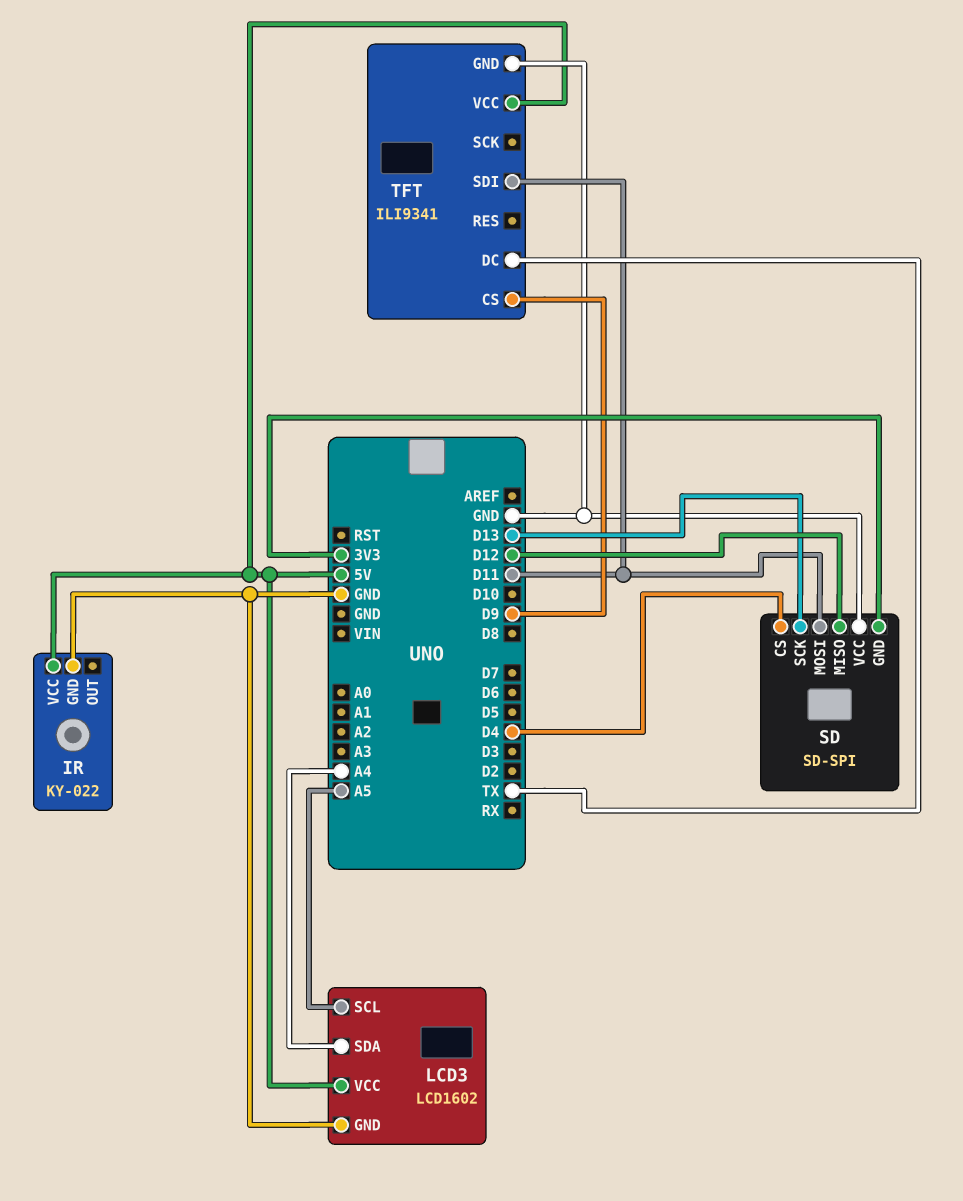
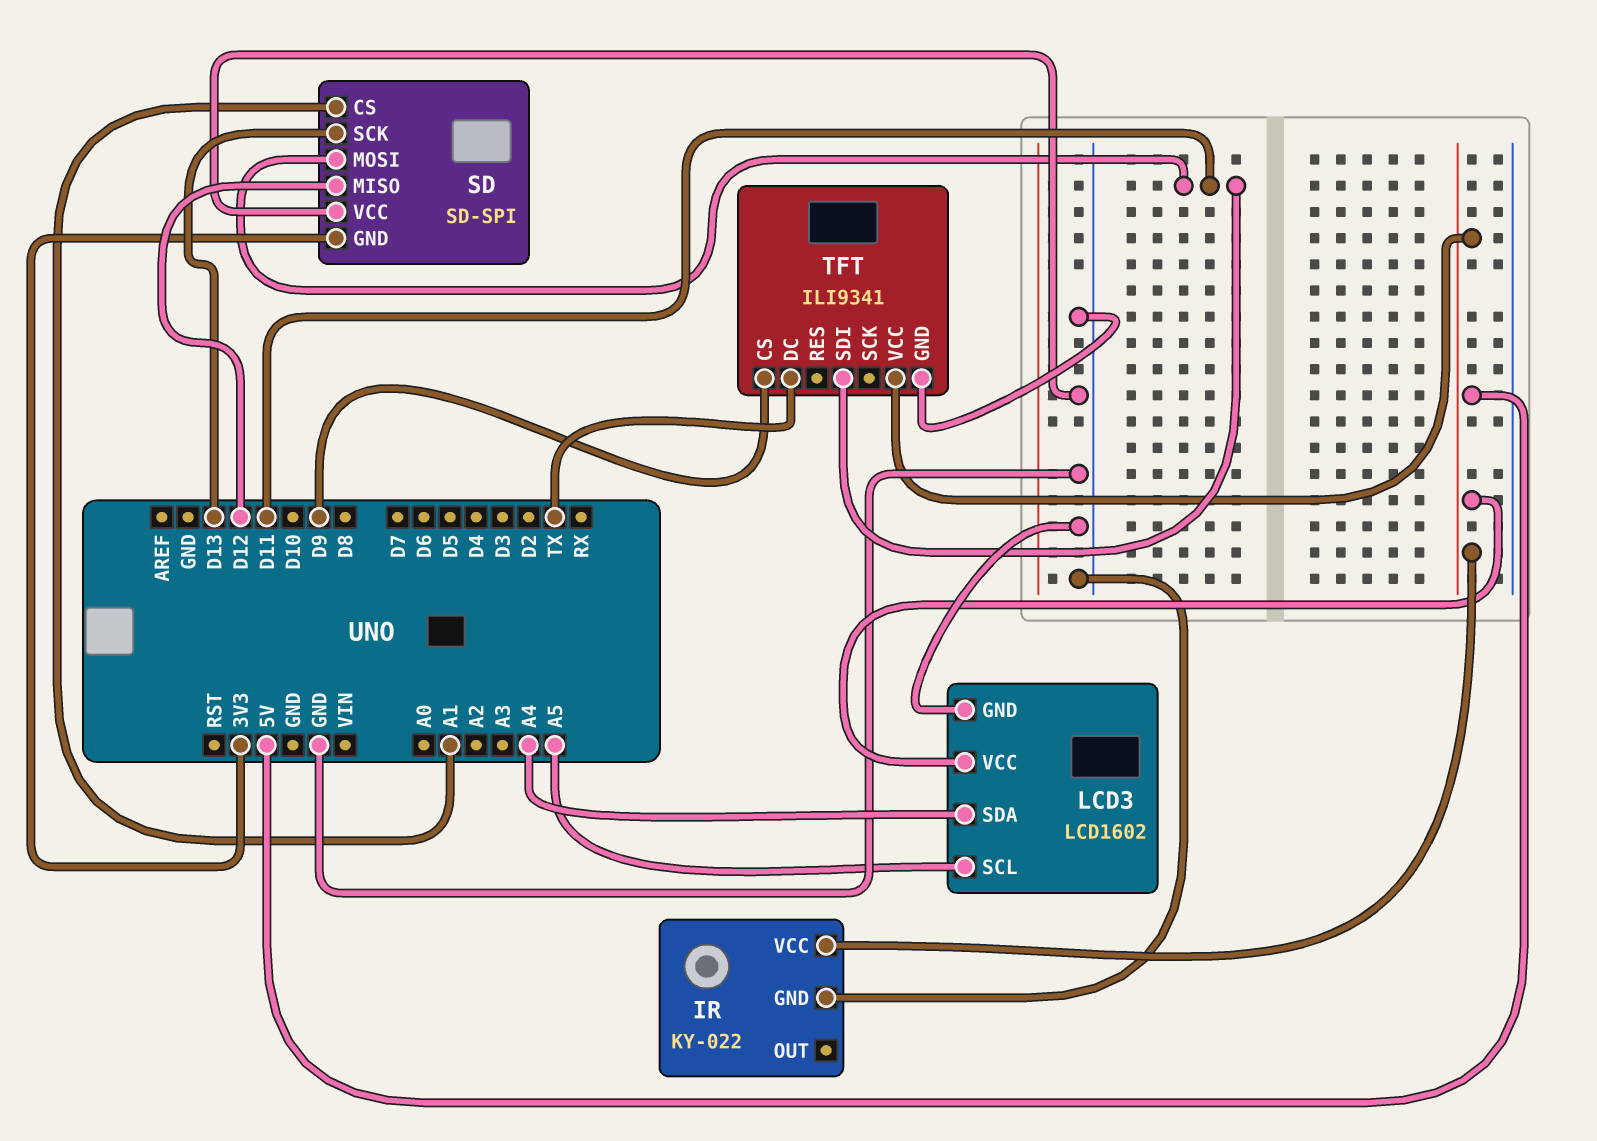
SD pin CS: D4 -> A1

